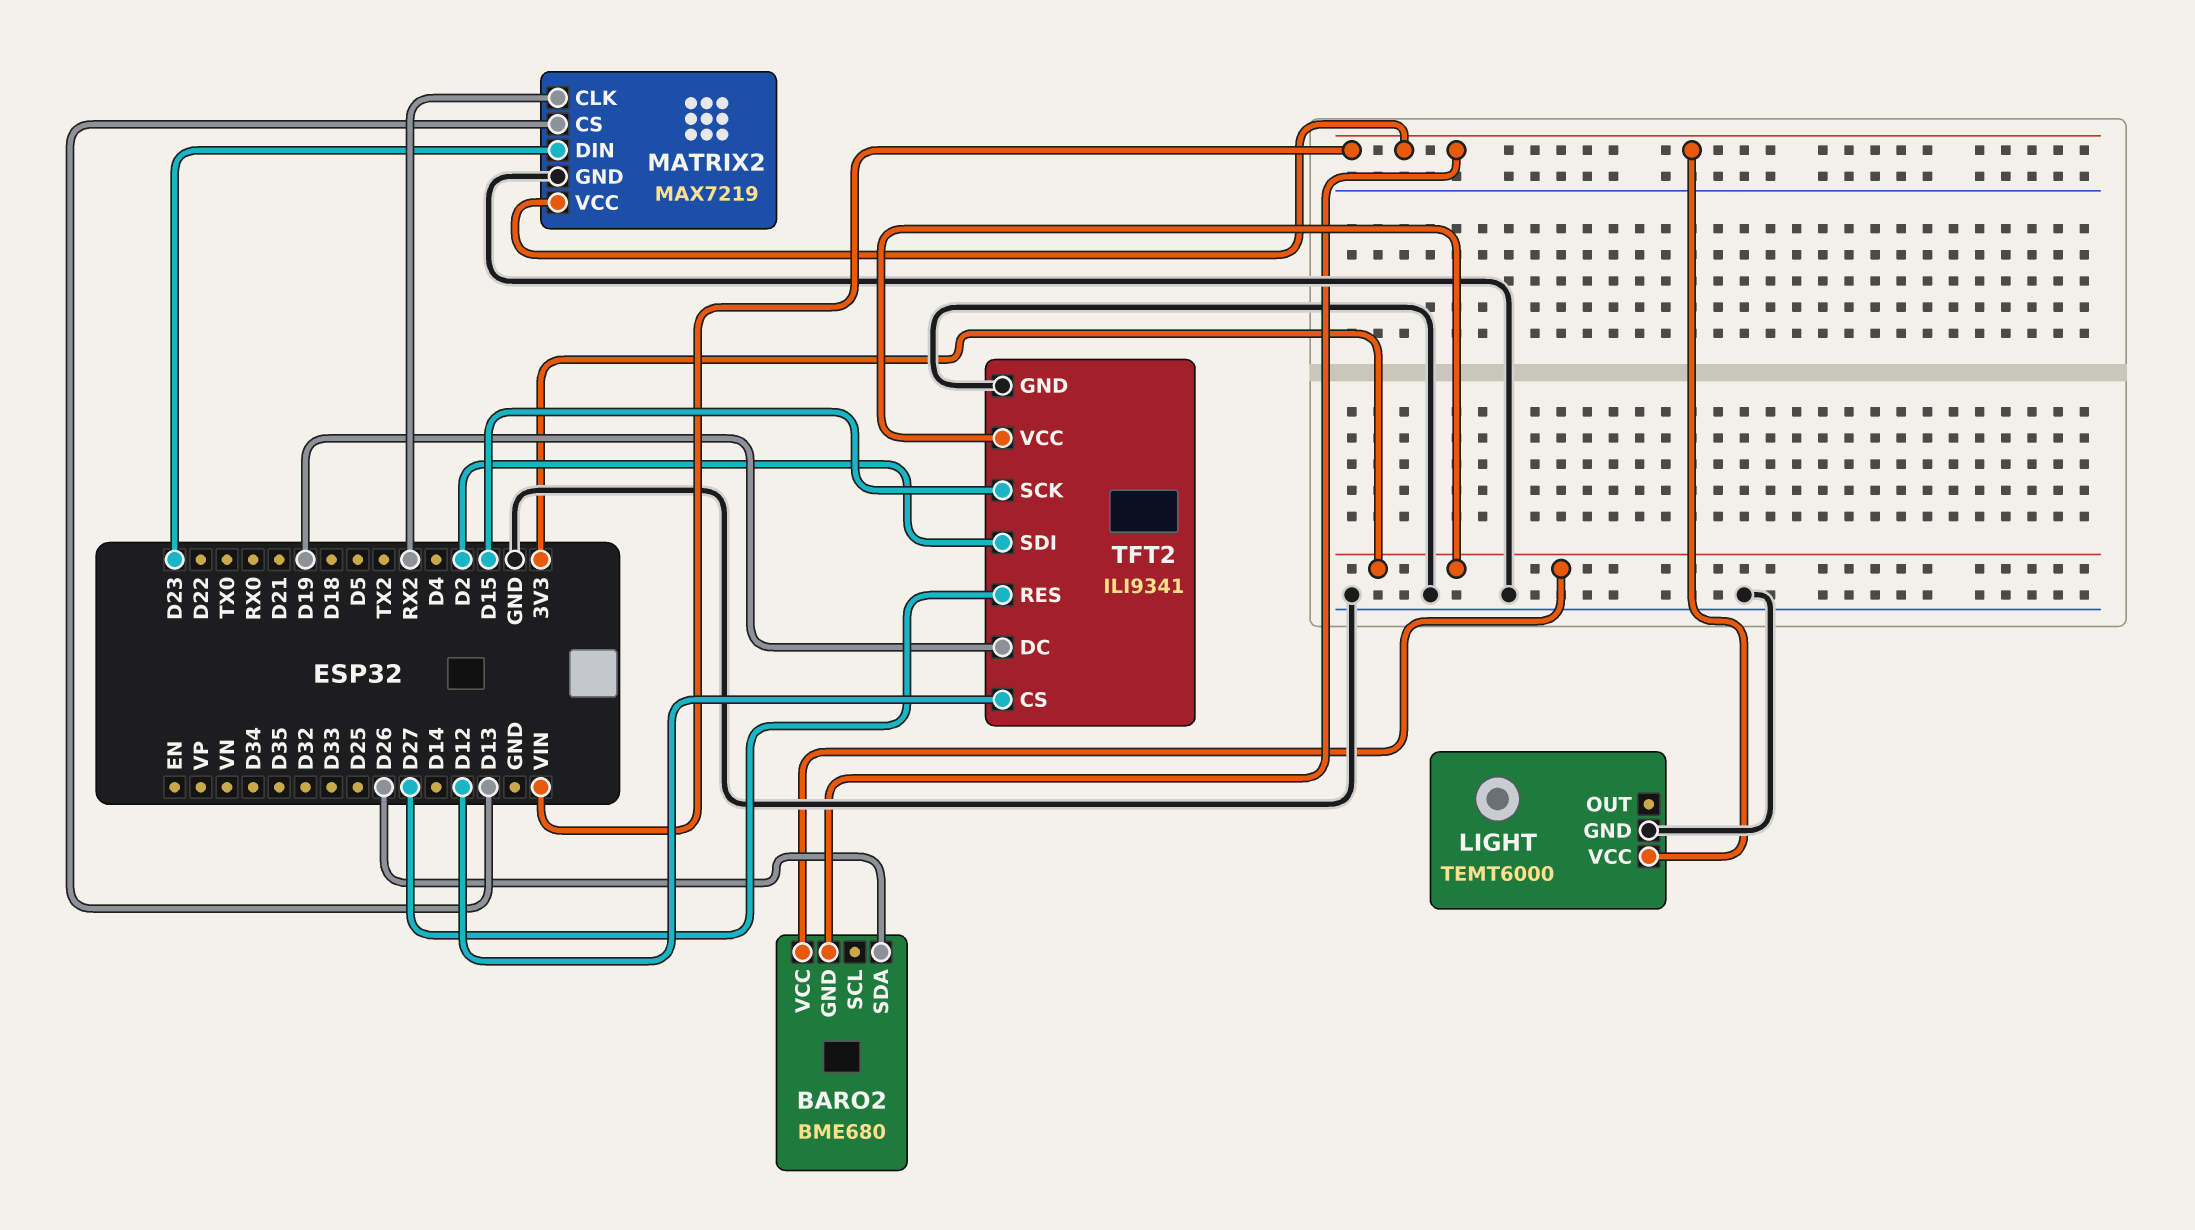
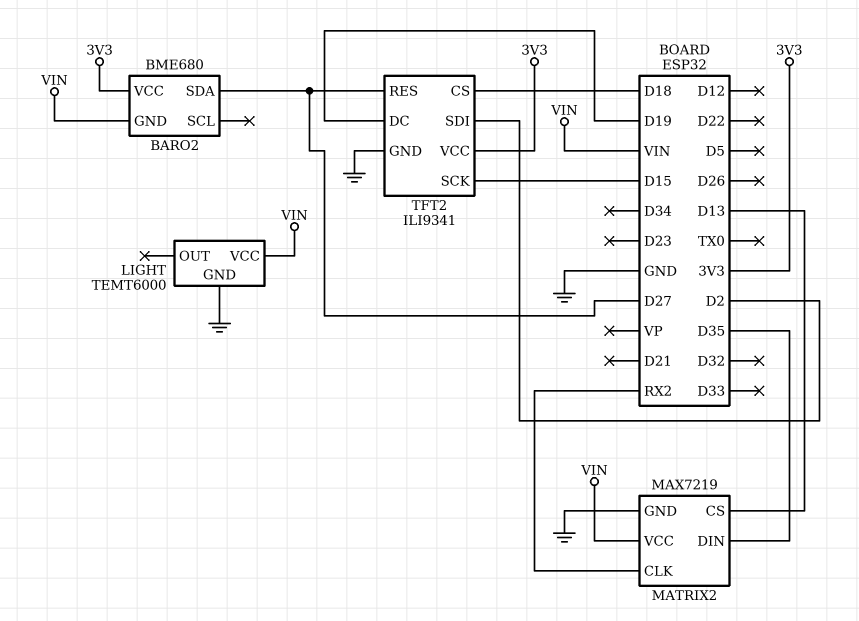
BARO2 pin SDA: D26 -> D27
MATRIX2 pin DIN: D23 -> D35
TFT2 pin CS: D12 -> D18

